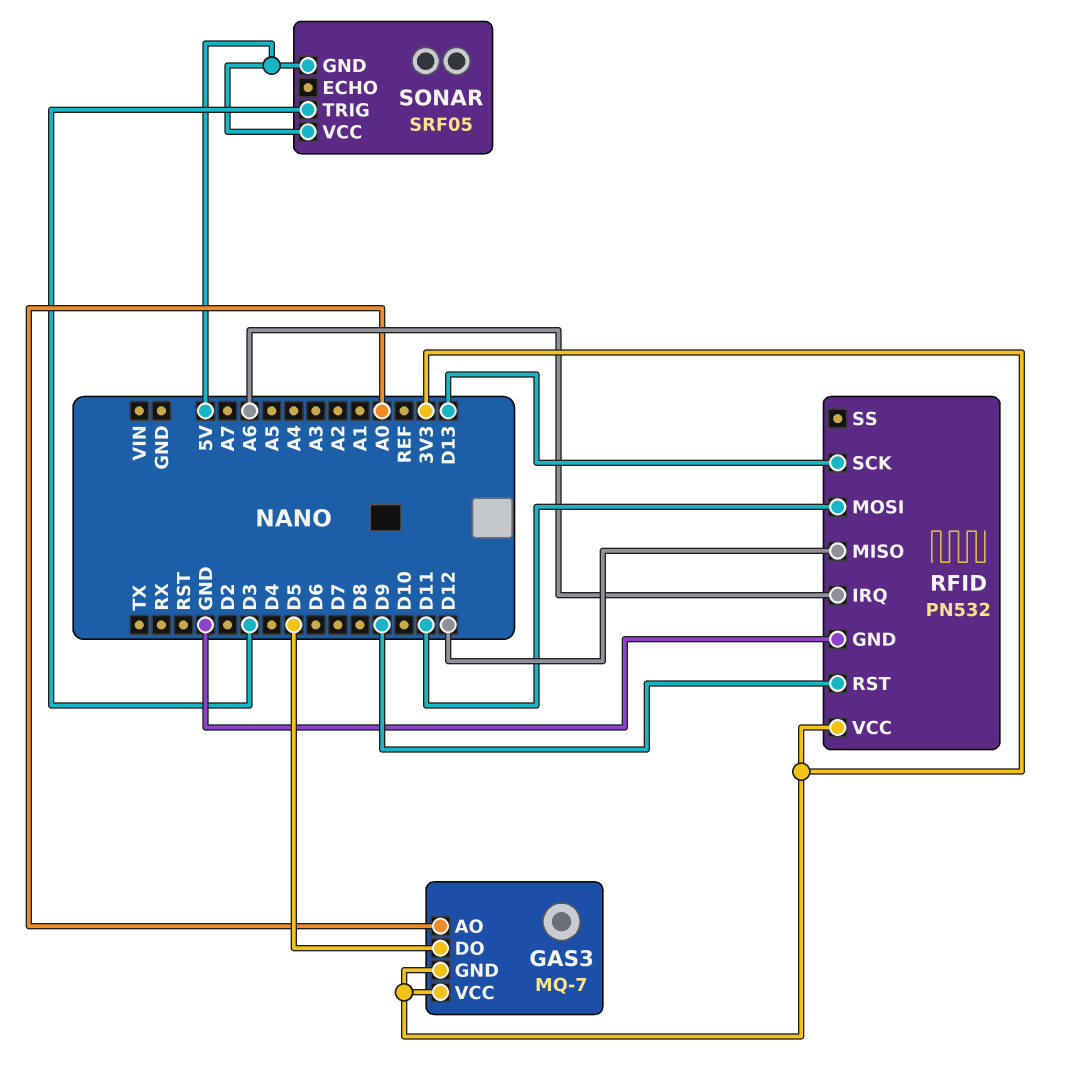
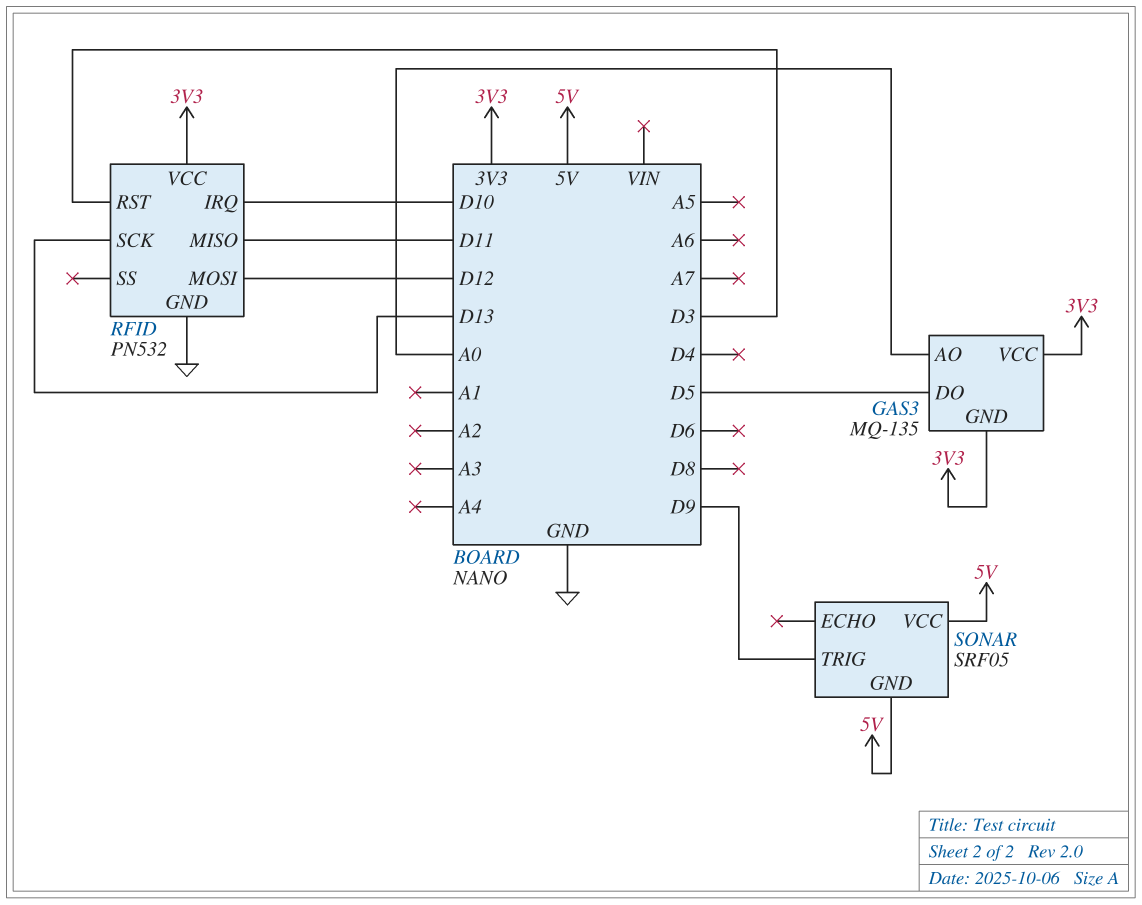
GAS3: MQ-7 -> MQ-135
RFID pin IRQ: A6 -> D10
RFID pin MISO: D12 -> D11
RFID pin MOSI: D11 -> D12
RFID pin RST: D9 -> D3
SONAR pin TRIG: D3 -> D9

